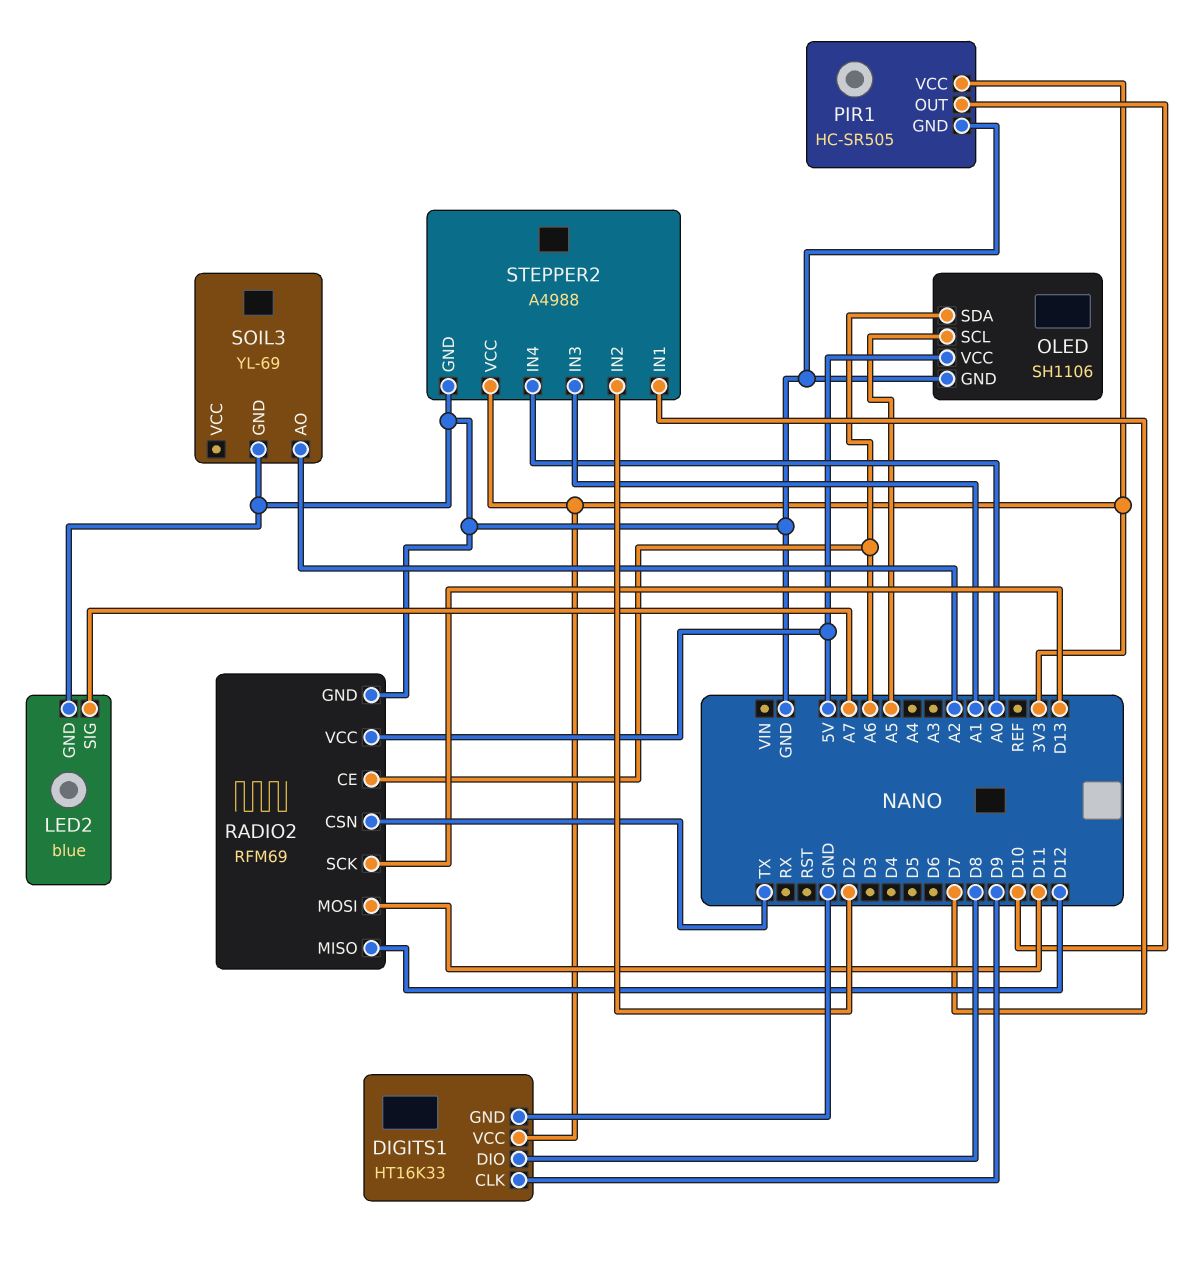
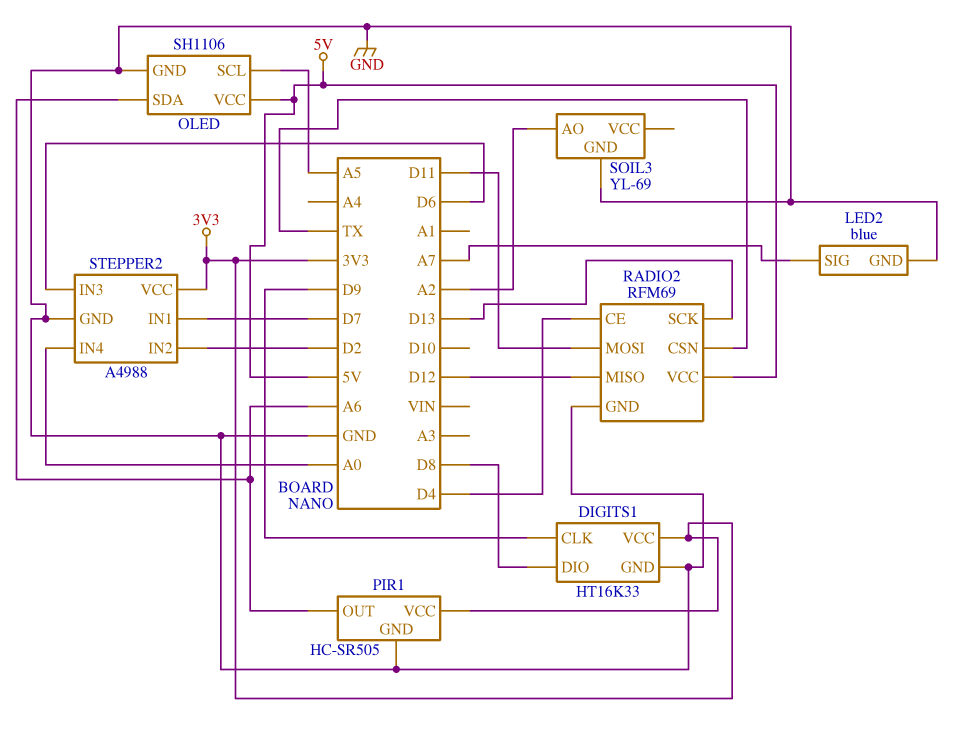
PIR1 pin OUT: D10 -> A6
RADIO2 pin CE: A6 -> D4
STEPPER2 pin IN3: A1 -> D6

